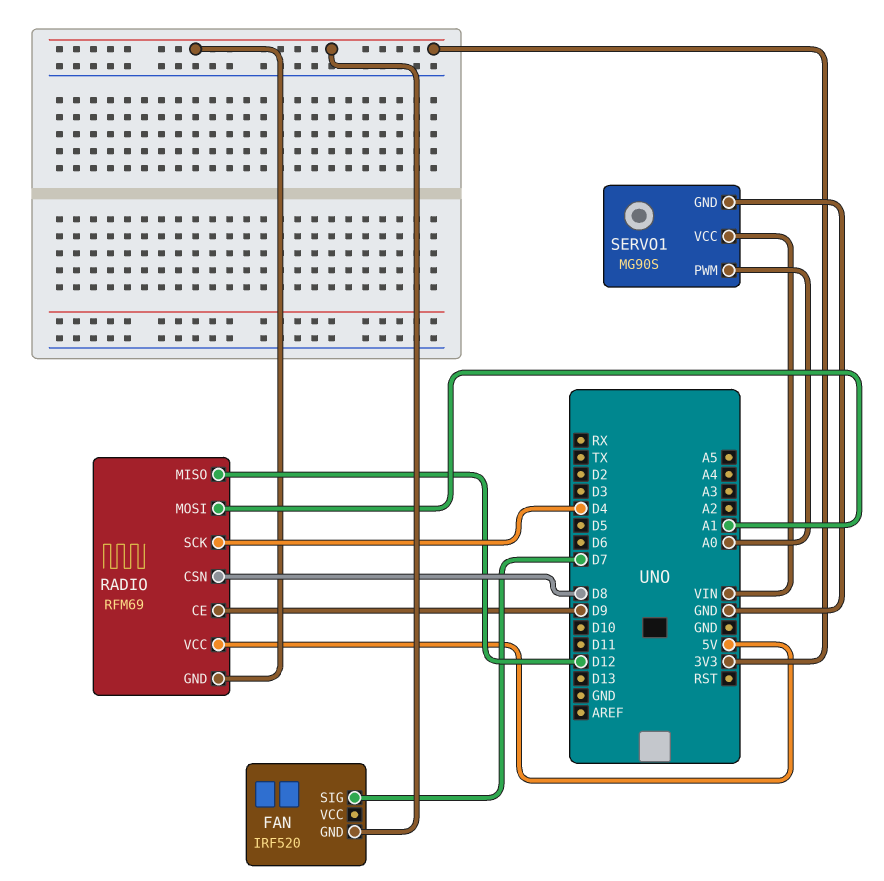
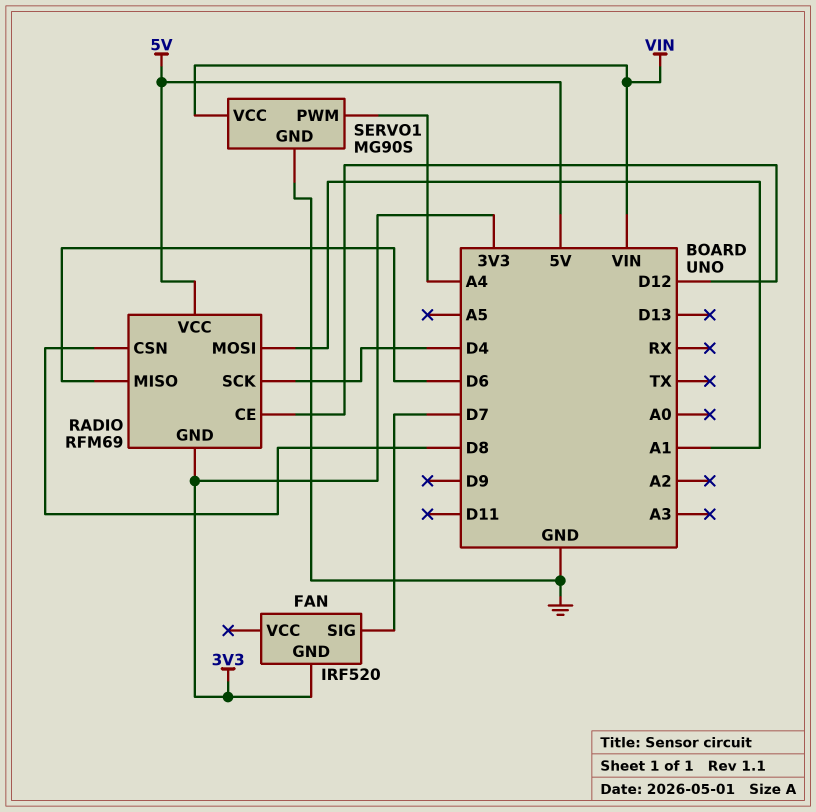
RADIO pin CE: D9 -> D12
RADIO pin MISO: D12 -> D6
SERVO1 pin PWM: A0 -> A4

